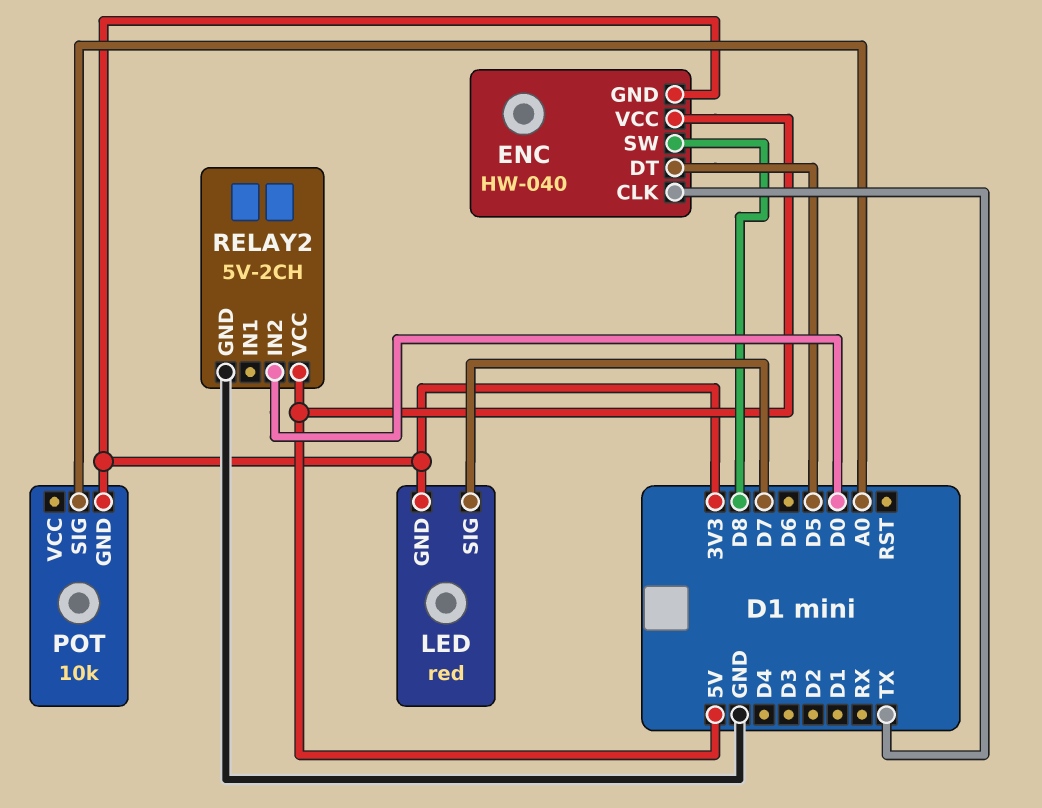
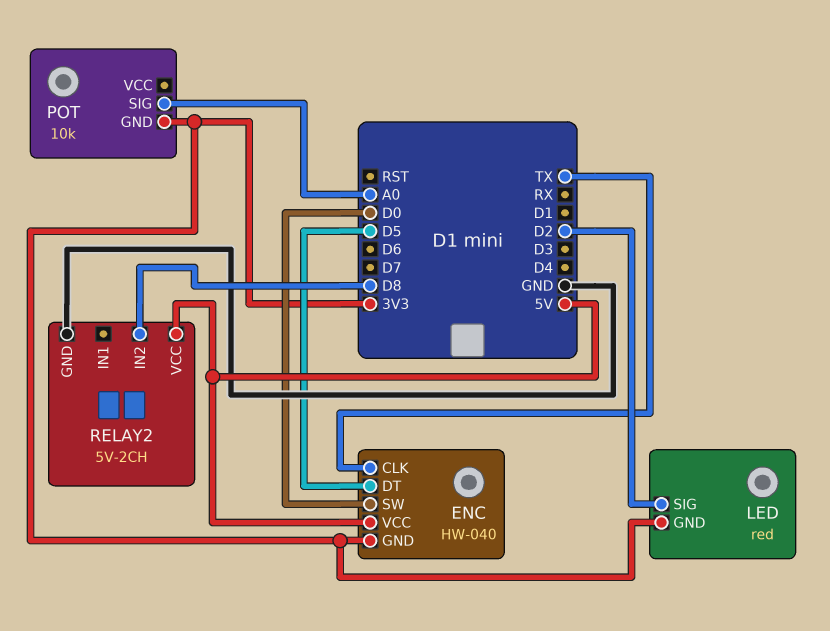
ENC pin SW: D8 -> D0
LED pin SIG: D7 -> D2
RELAY2 pin IN2: D0 -> D8

